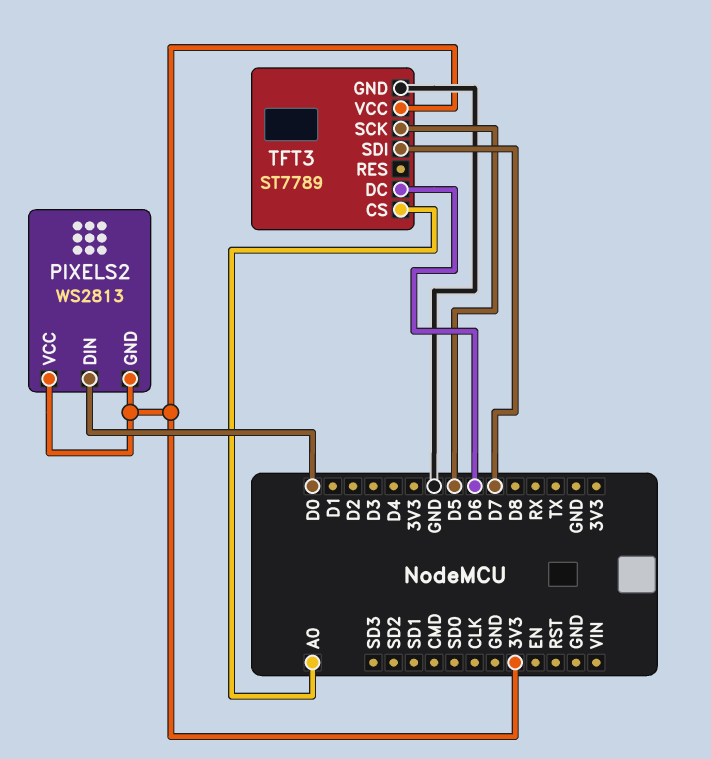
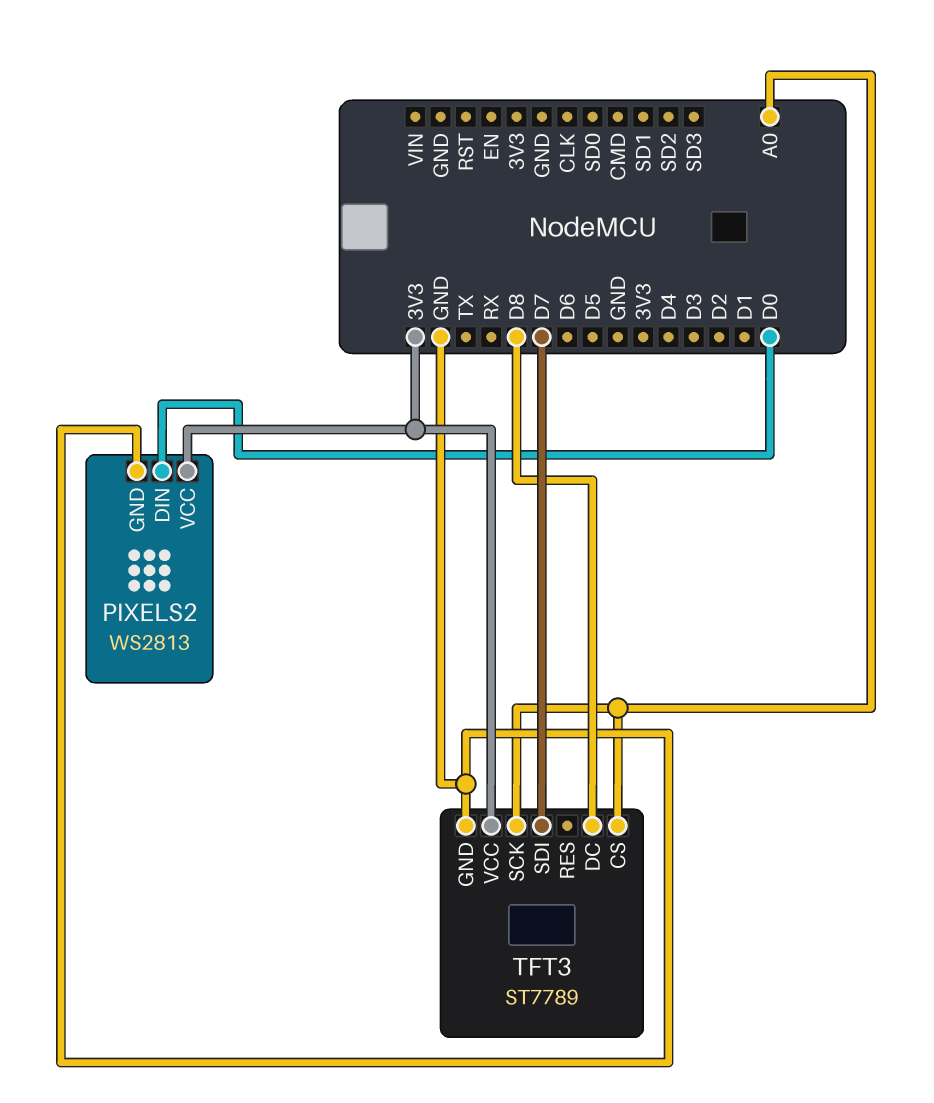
PIXELS2 pin GND: 3V3 -> GND
TFT3 pin DC: D6 -> D8
TFT3 pin SCK: D5 -> A0

